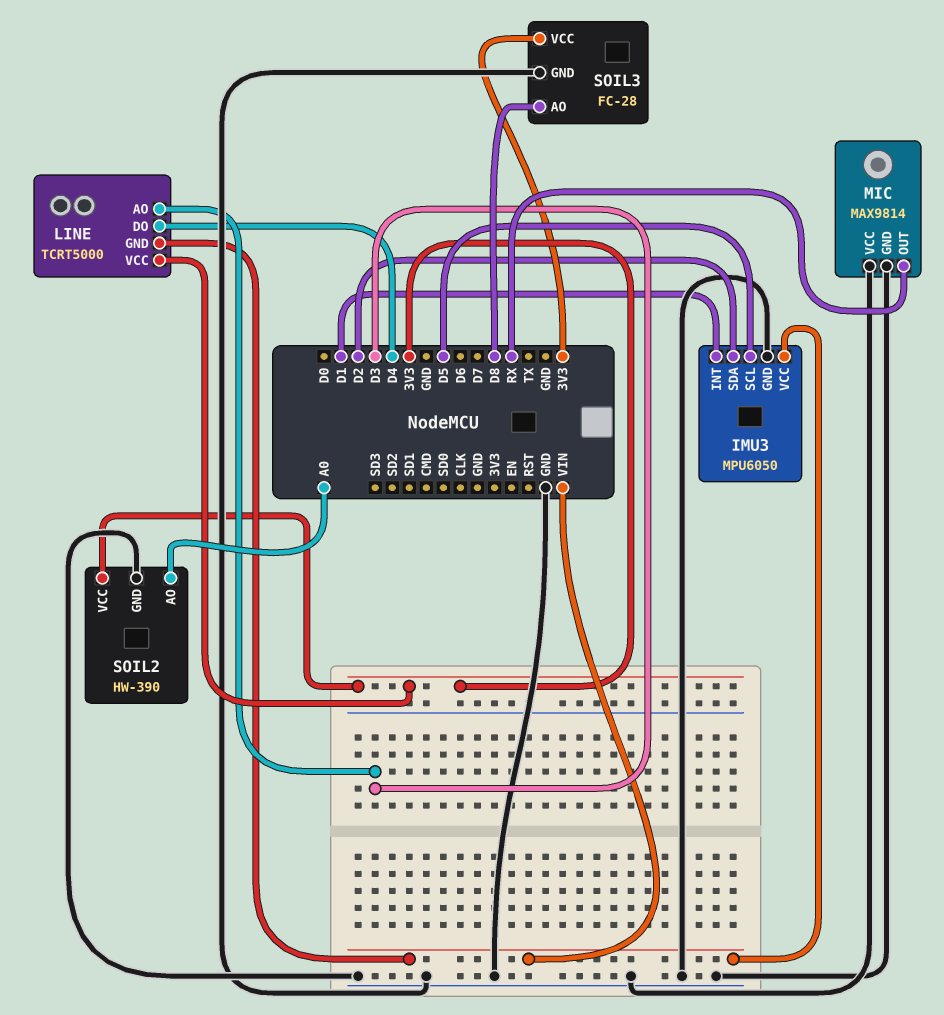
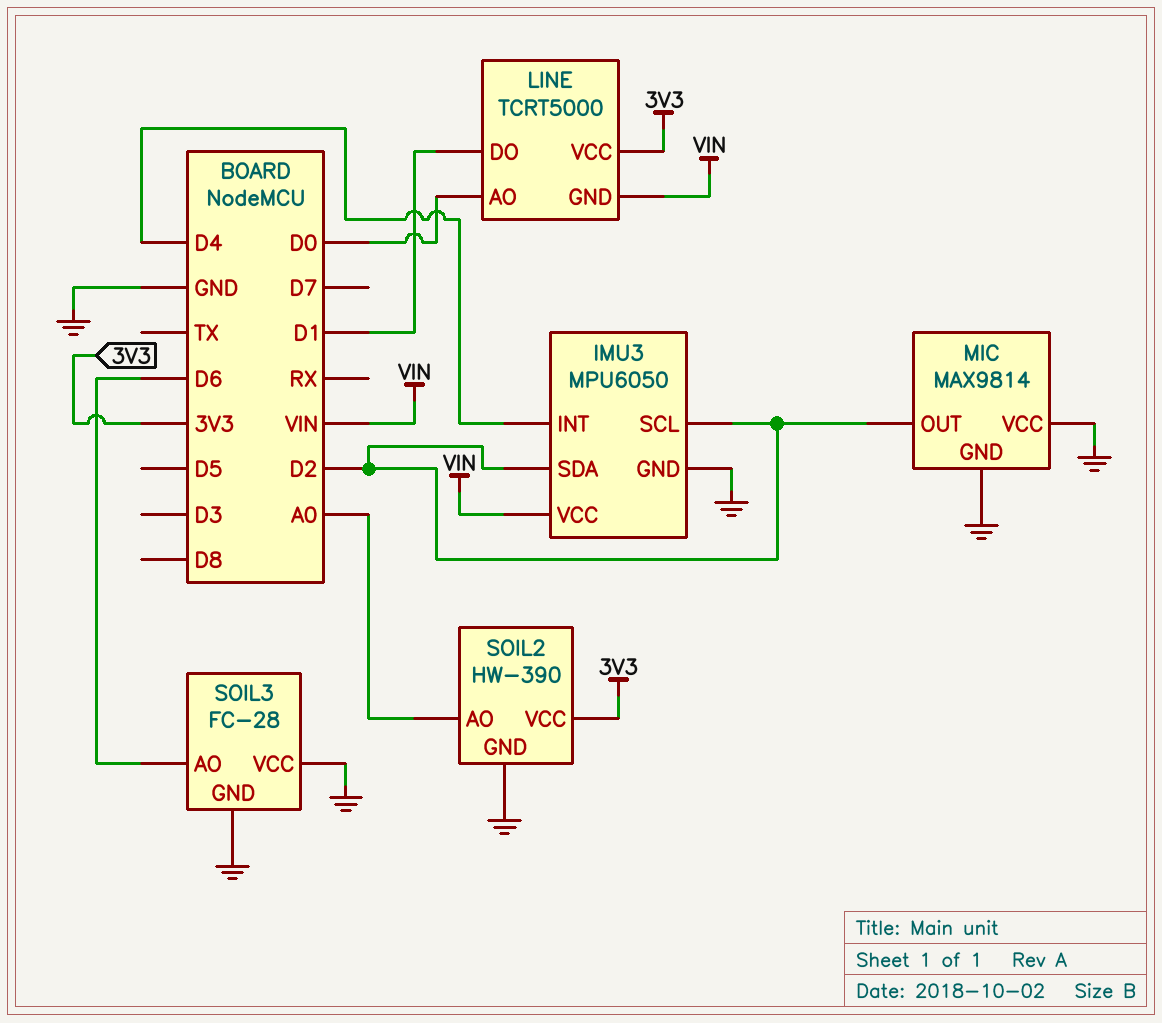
IMU3 pin INT: D1 -> D4
IMU3 pin SCL: D5 -> D2
LINE pin AO: D3 -> D0
LINE pin DO: D4 -> D1
MIC pin OUT: RX -> D2
SOIL3 pin AO: D8 -> D6
SOIL3 pin VCC: 3V3 -> GND

